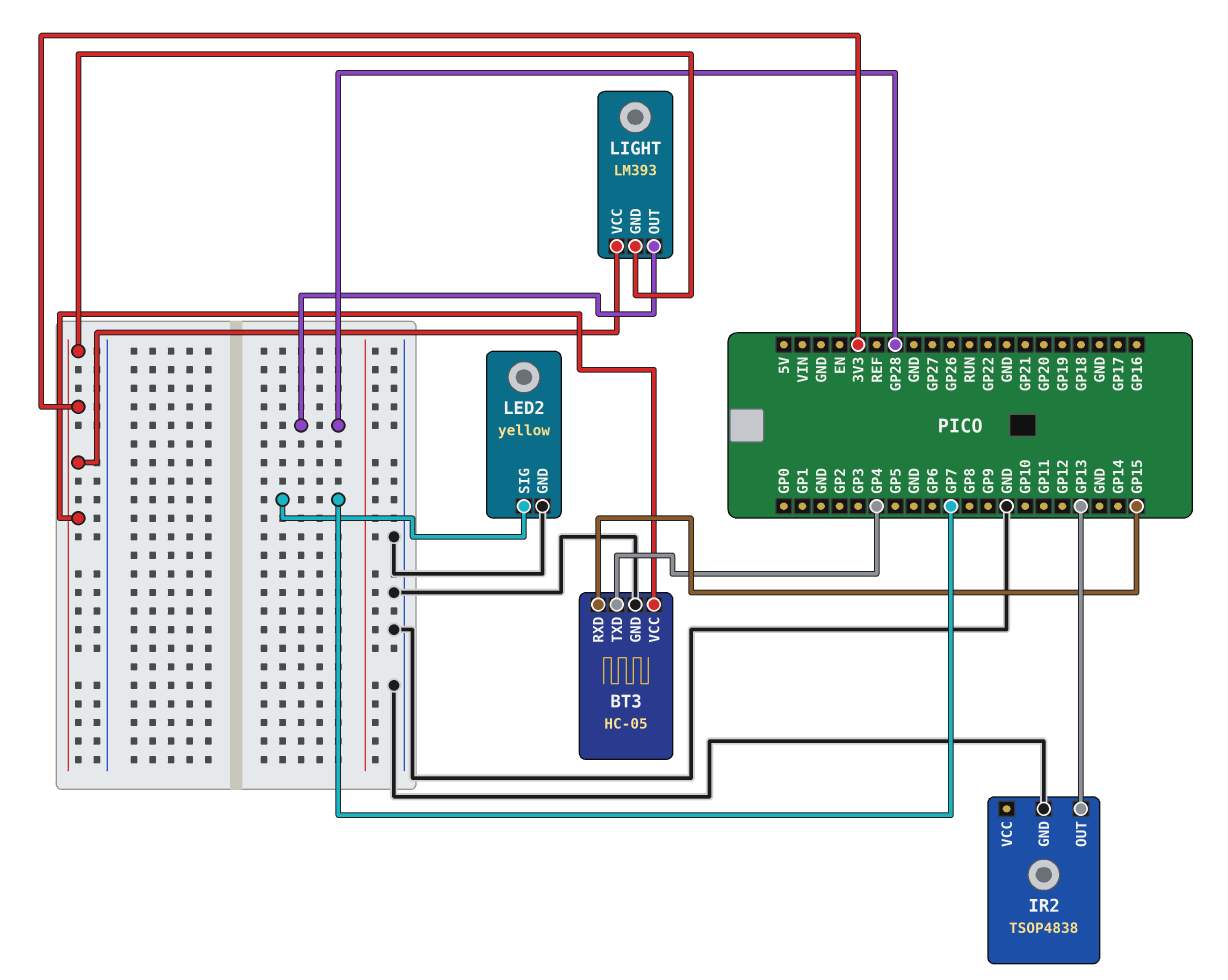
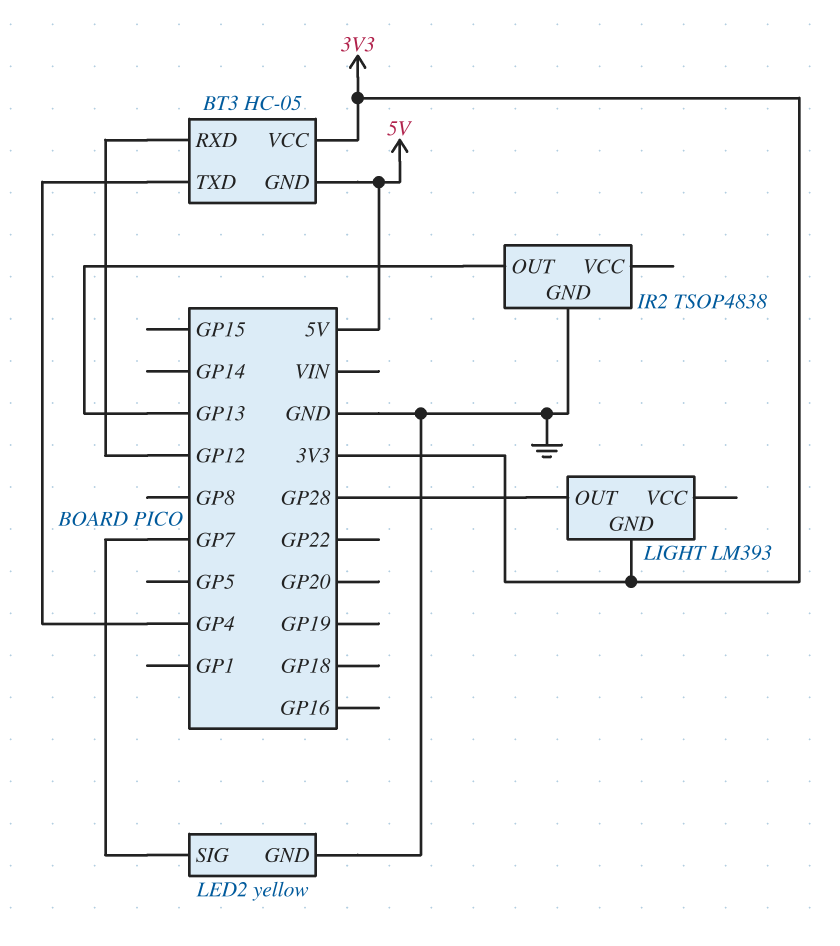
BT3 pin GND: GND -> 5V
BT3 pin RXD: GP15 -> GP12
LIGHT pin VCC: 3V3 -> none

